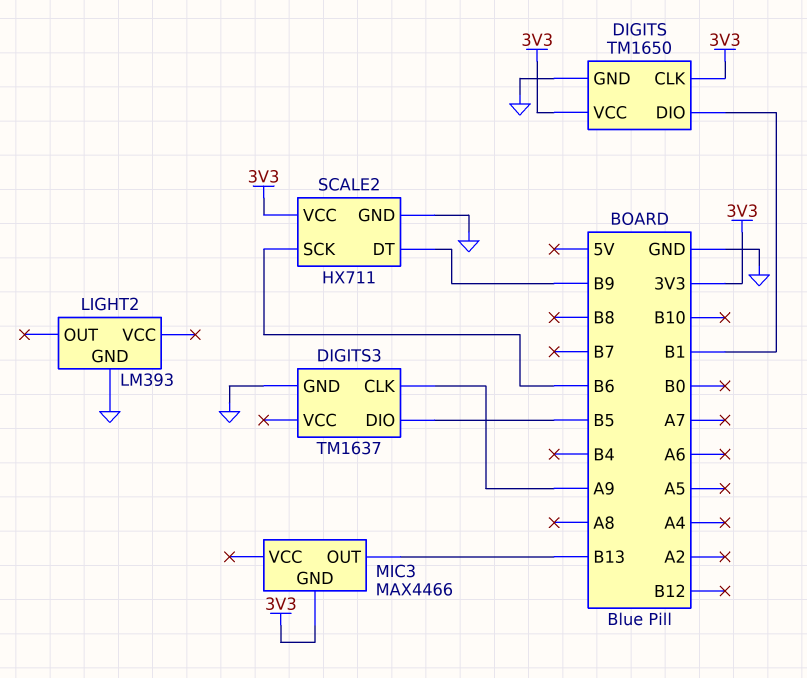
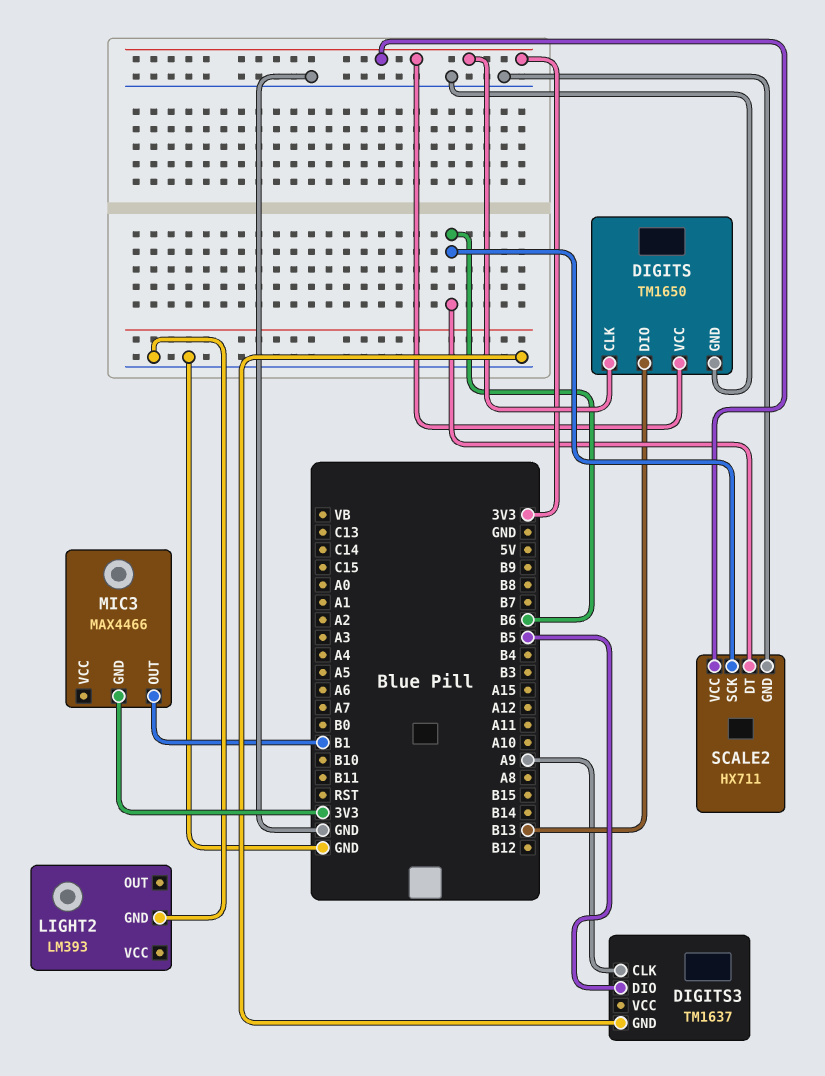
DIGITS pin DIO: B1 -> B13
MIC3 pin OUT: B13 -> B1
SCALE2 pin DT: B9 -> B6

